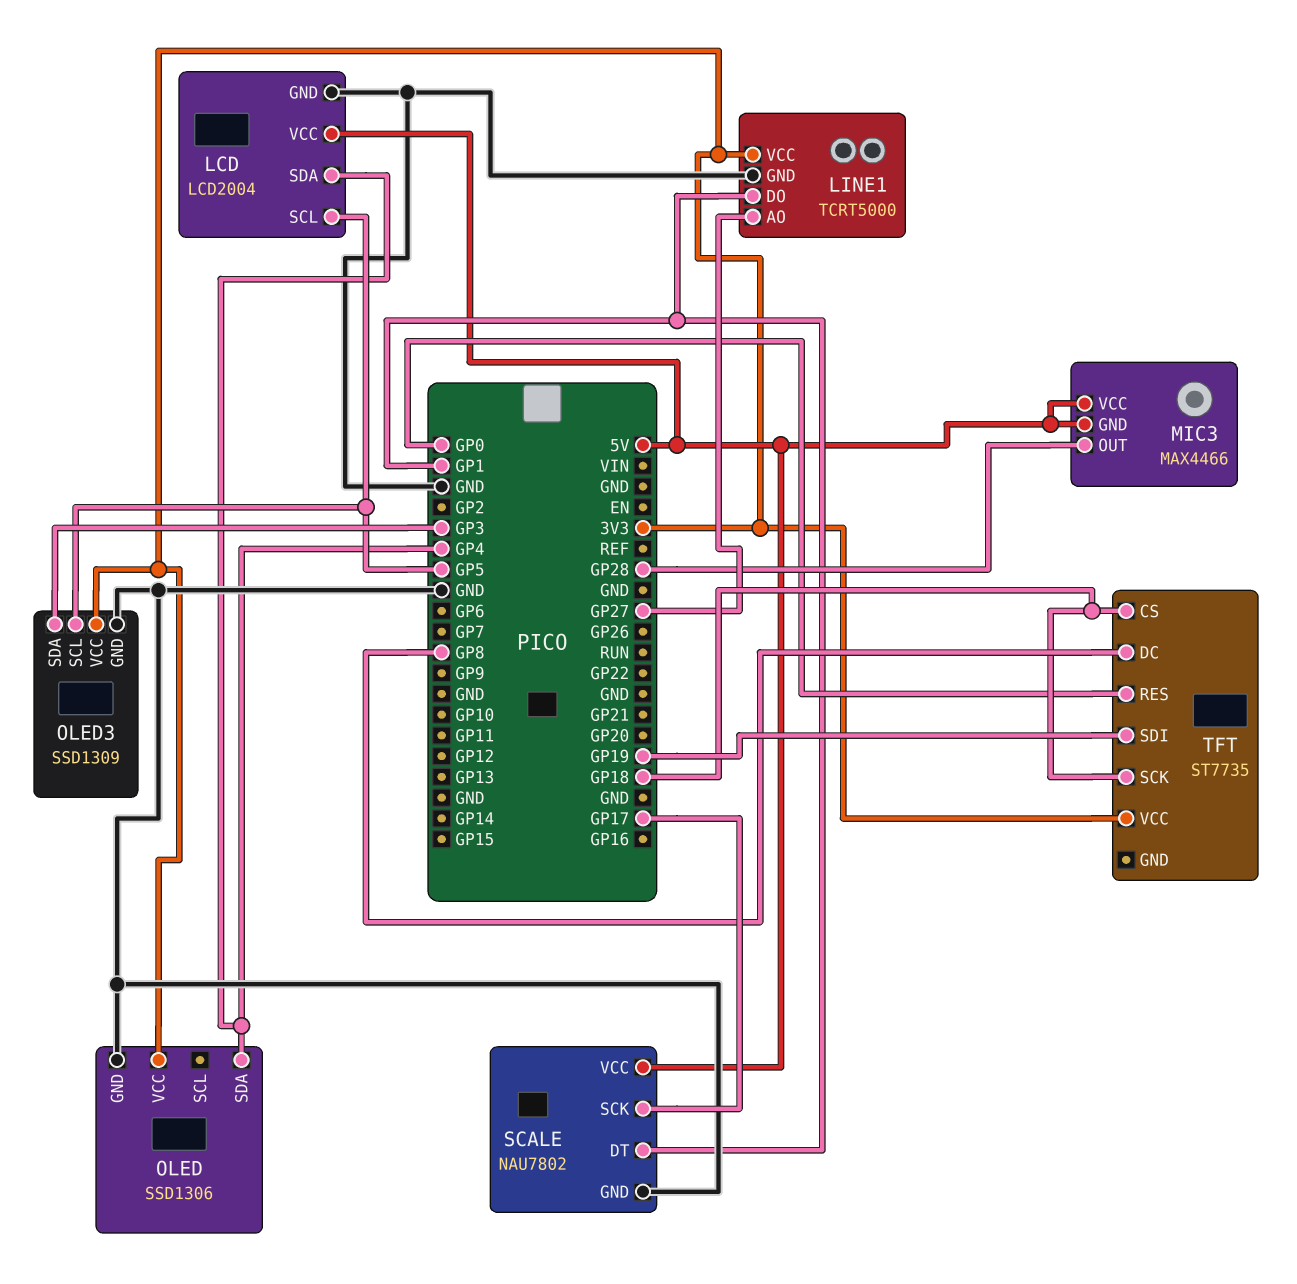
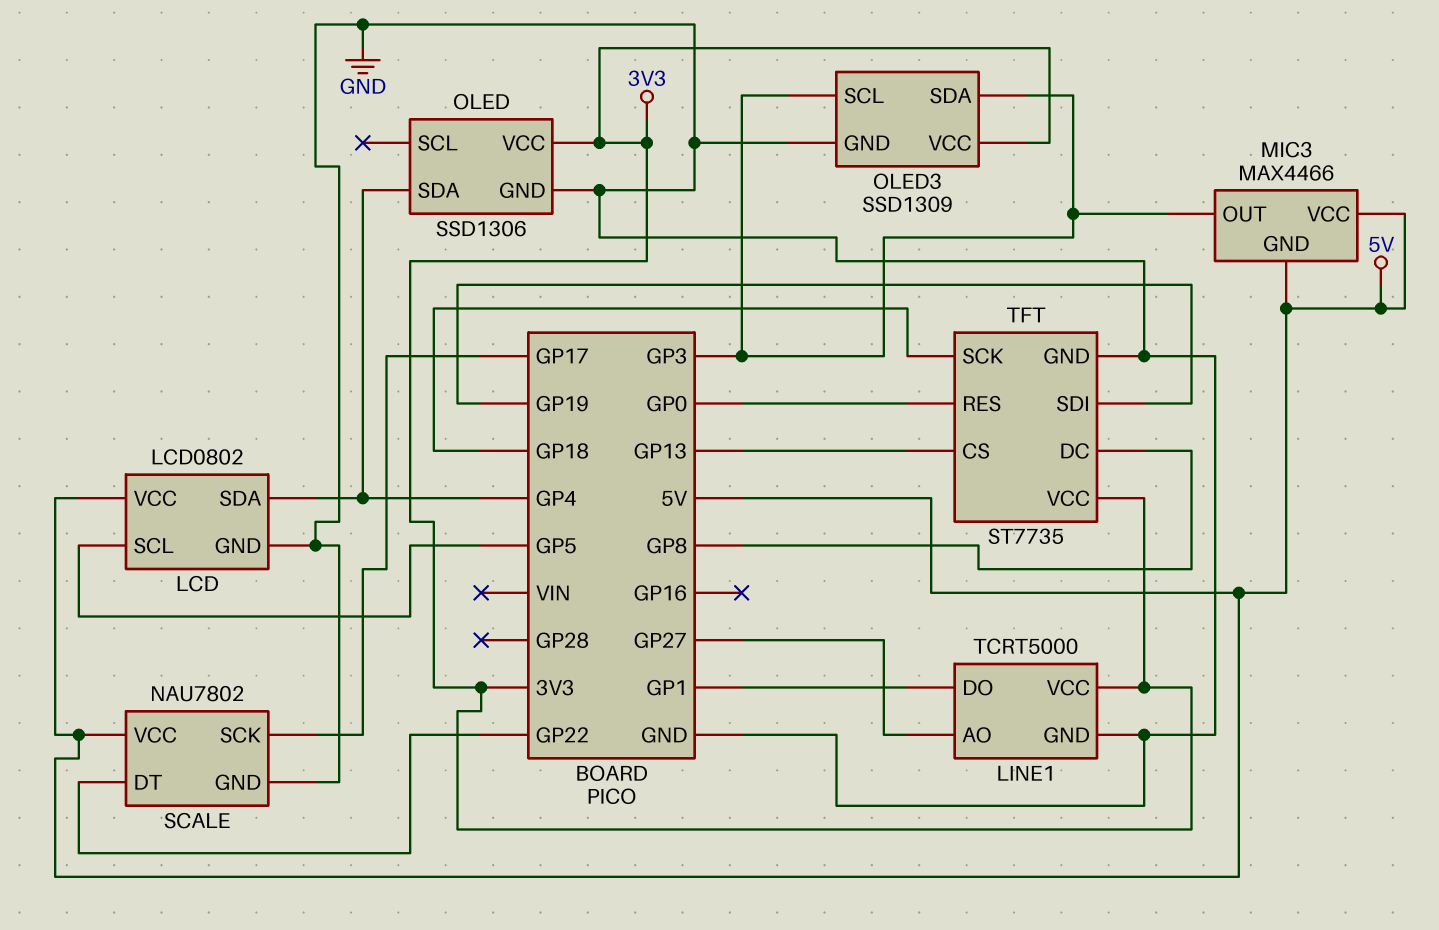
LCD: LCD2004 -> LCD0802
MIC3 pin OUT: GP28 -> GP3
OLED3 pin SCL: GP5 -> GP3
SCALE pin DT: GP1 -> GP22
TFT pin CS: GP18 -> GP13
TFT pin GND: none -> GND

